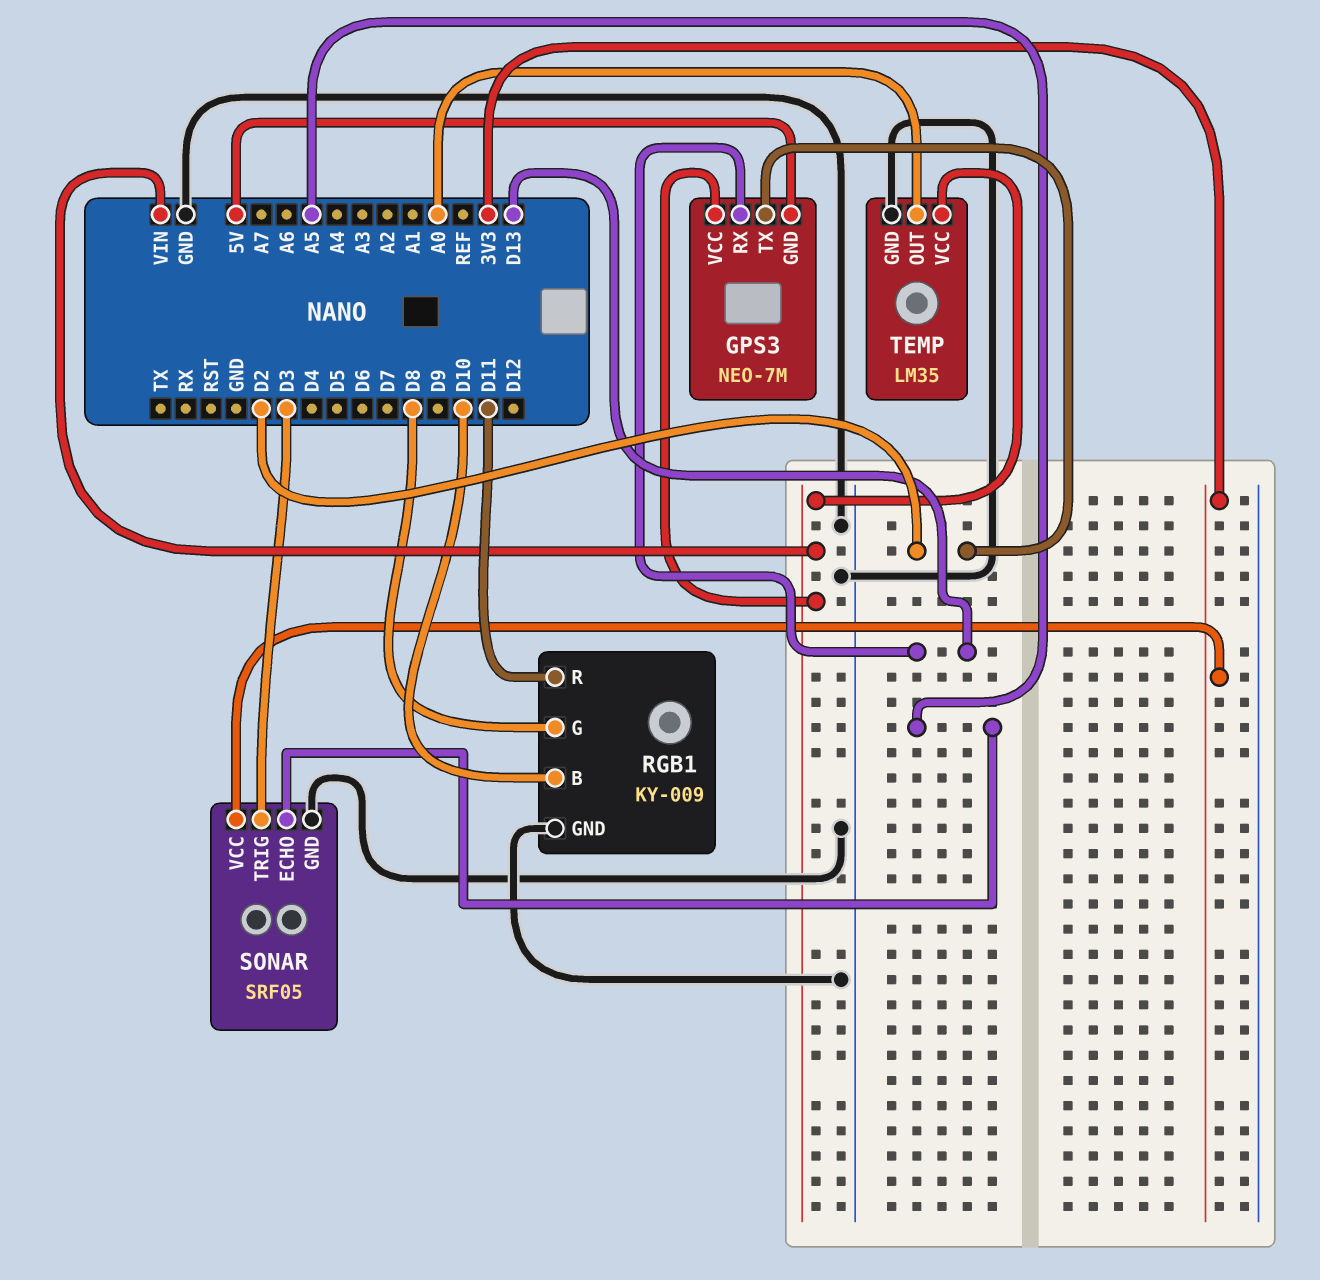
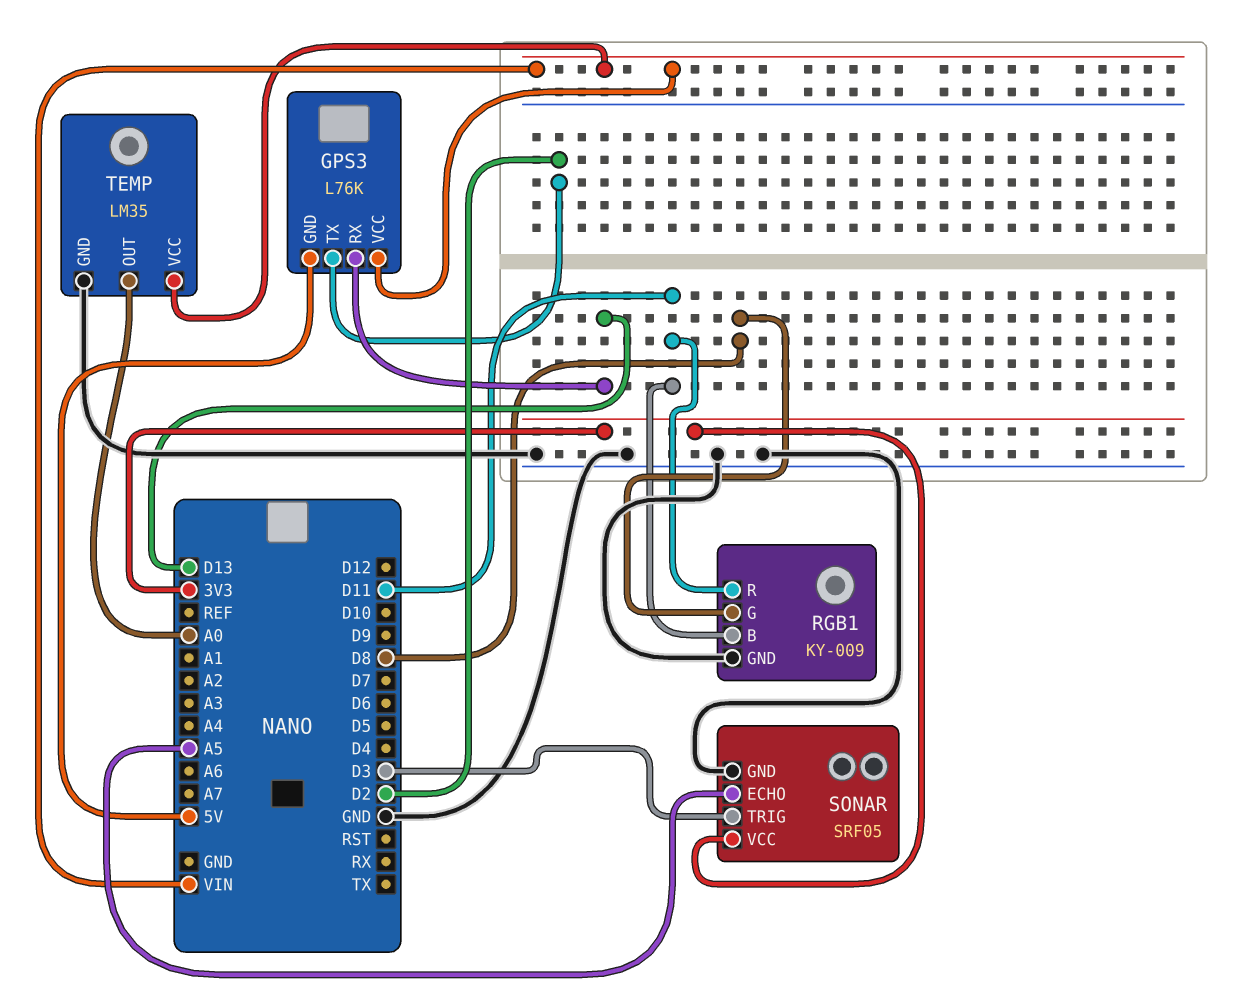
GPS3: NEO-7M -> L76K
RGB1 pin B: D10 -> D11

